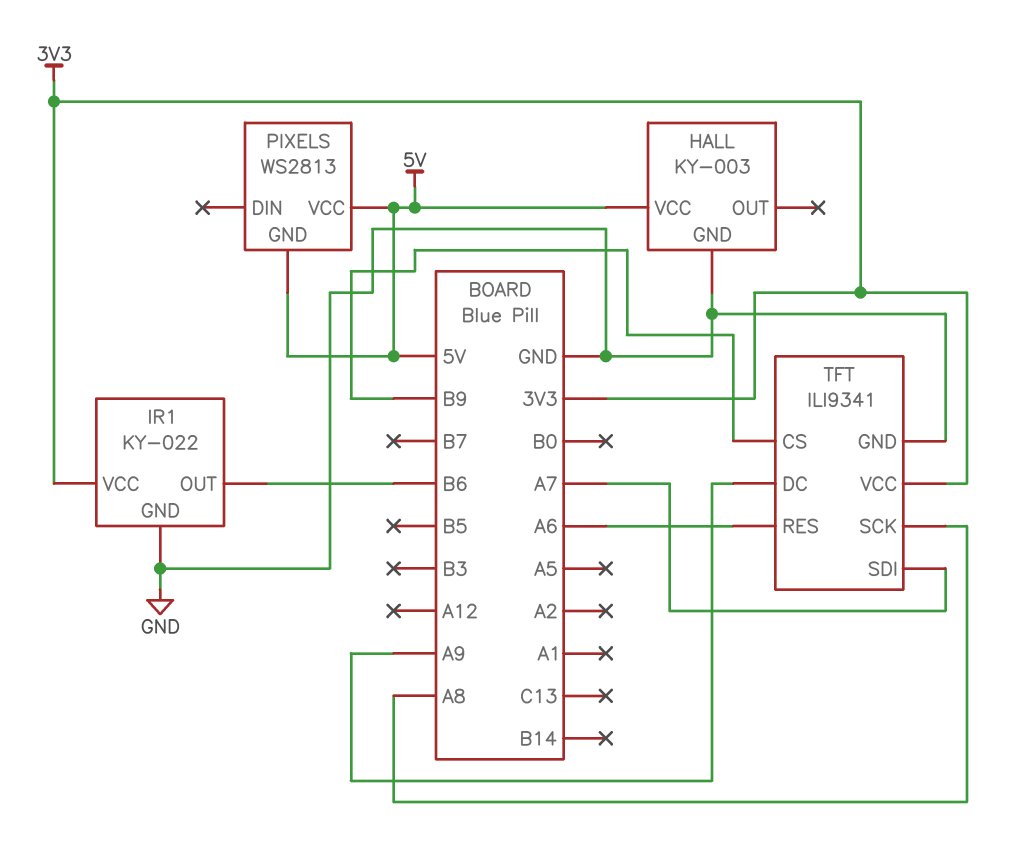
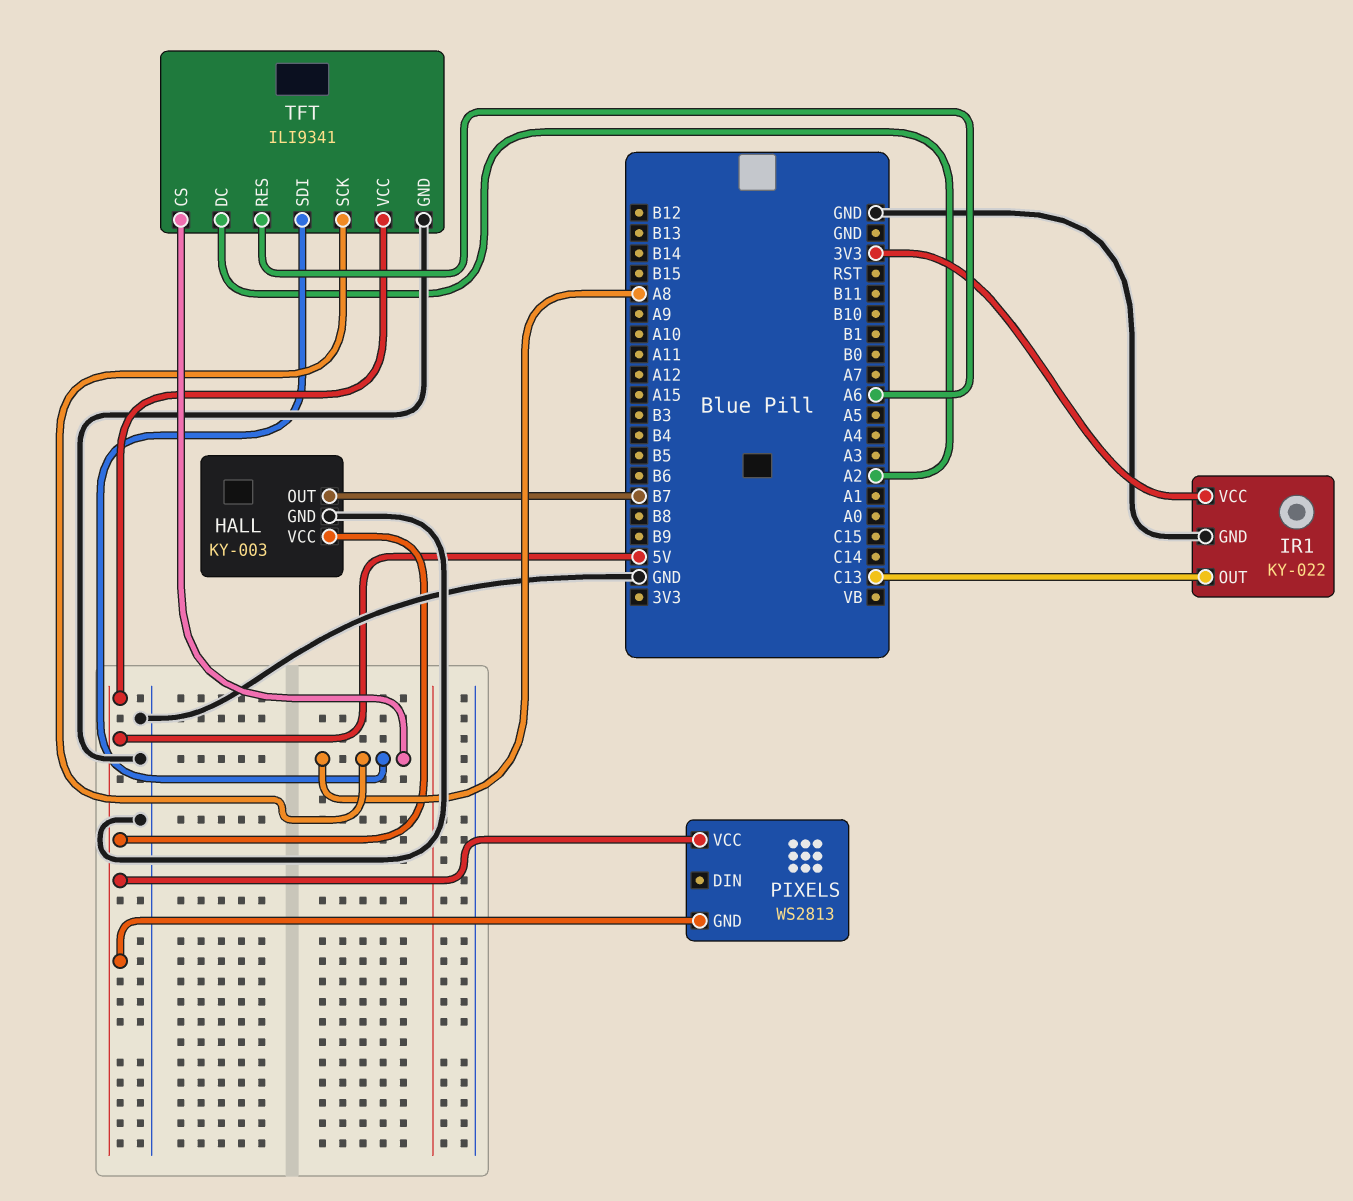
HALL pin OUT: none -> B7
IR1 pin OUT: B6 -> C13
TFT pin CS: B9 -> A8
TFT pin DC: A9 -> A2
TFT pin SDI: A7 -> A8
TFT pin VCC: 3V3 -> 5V

